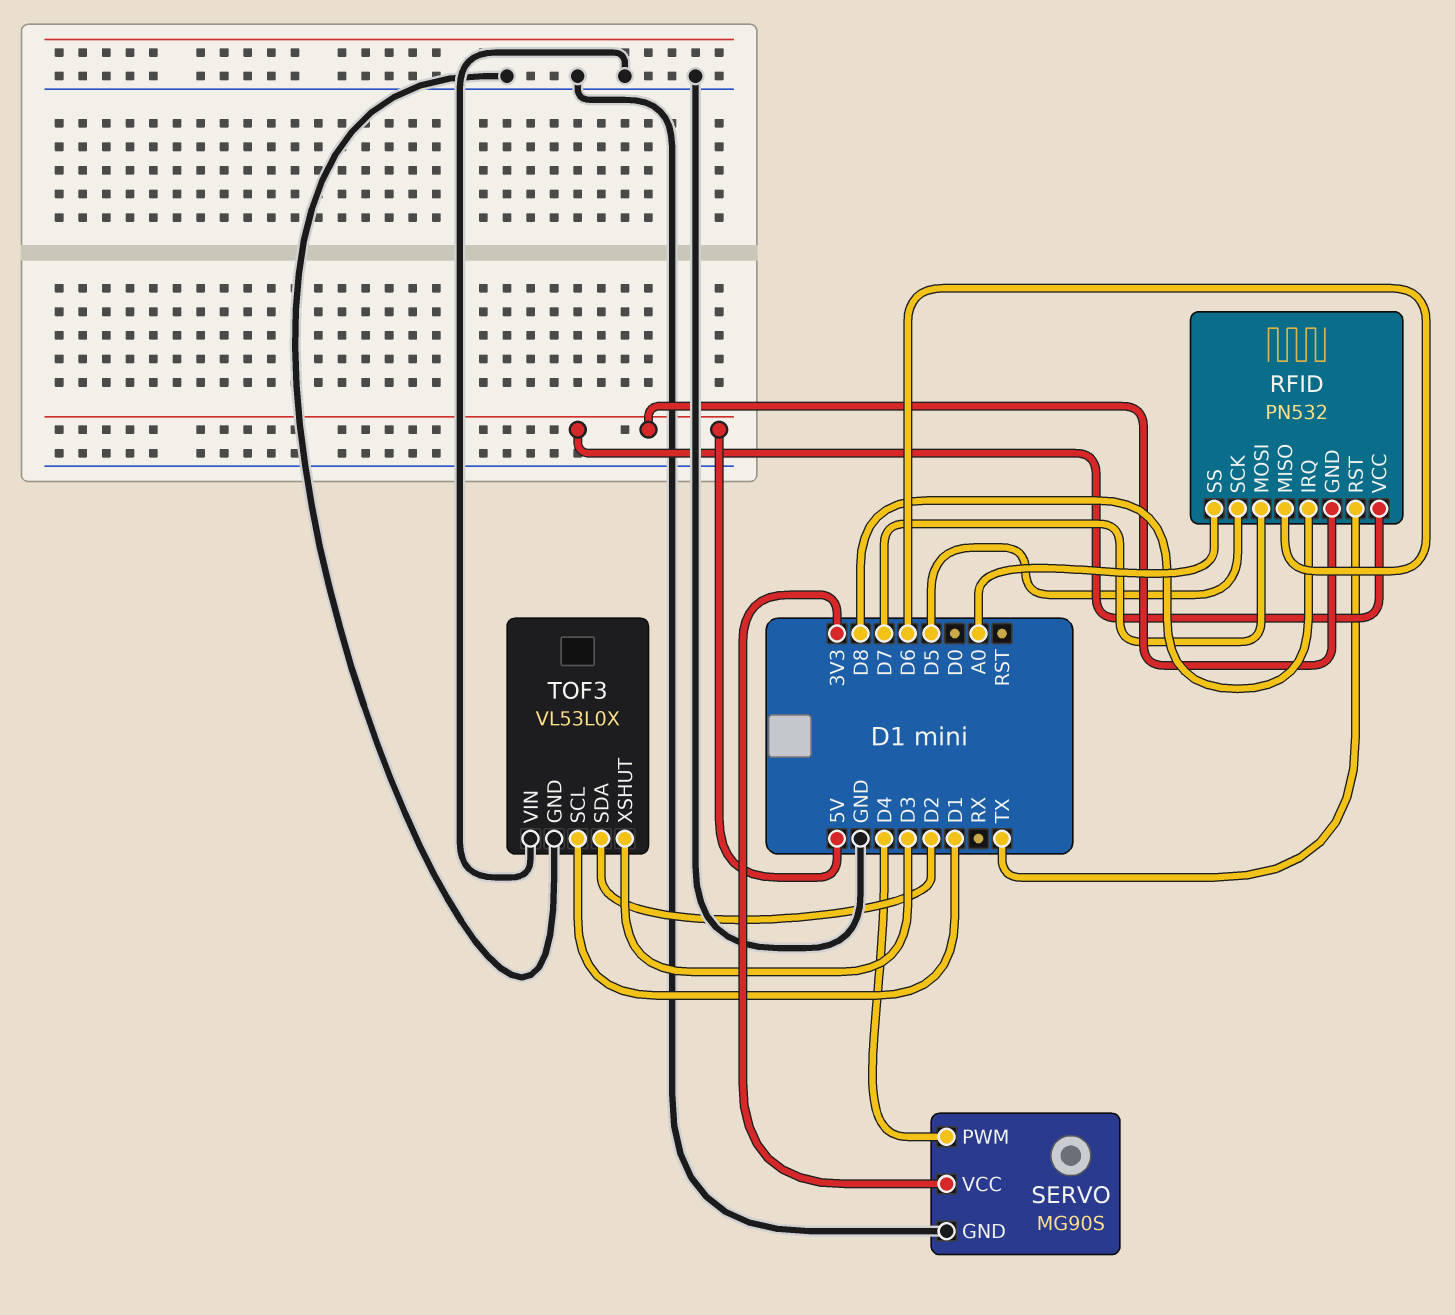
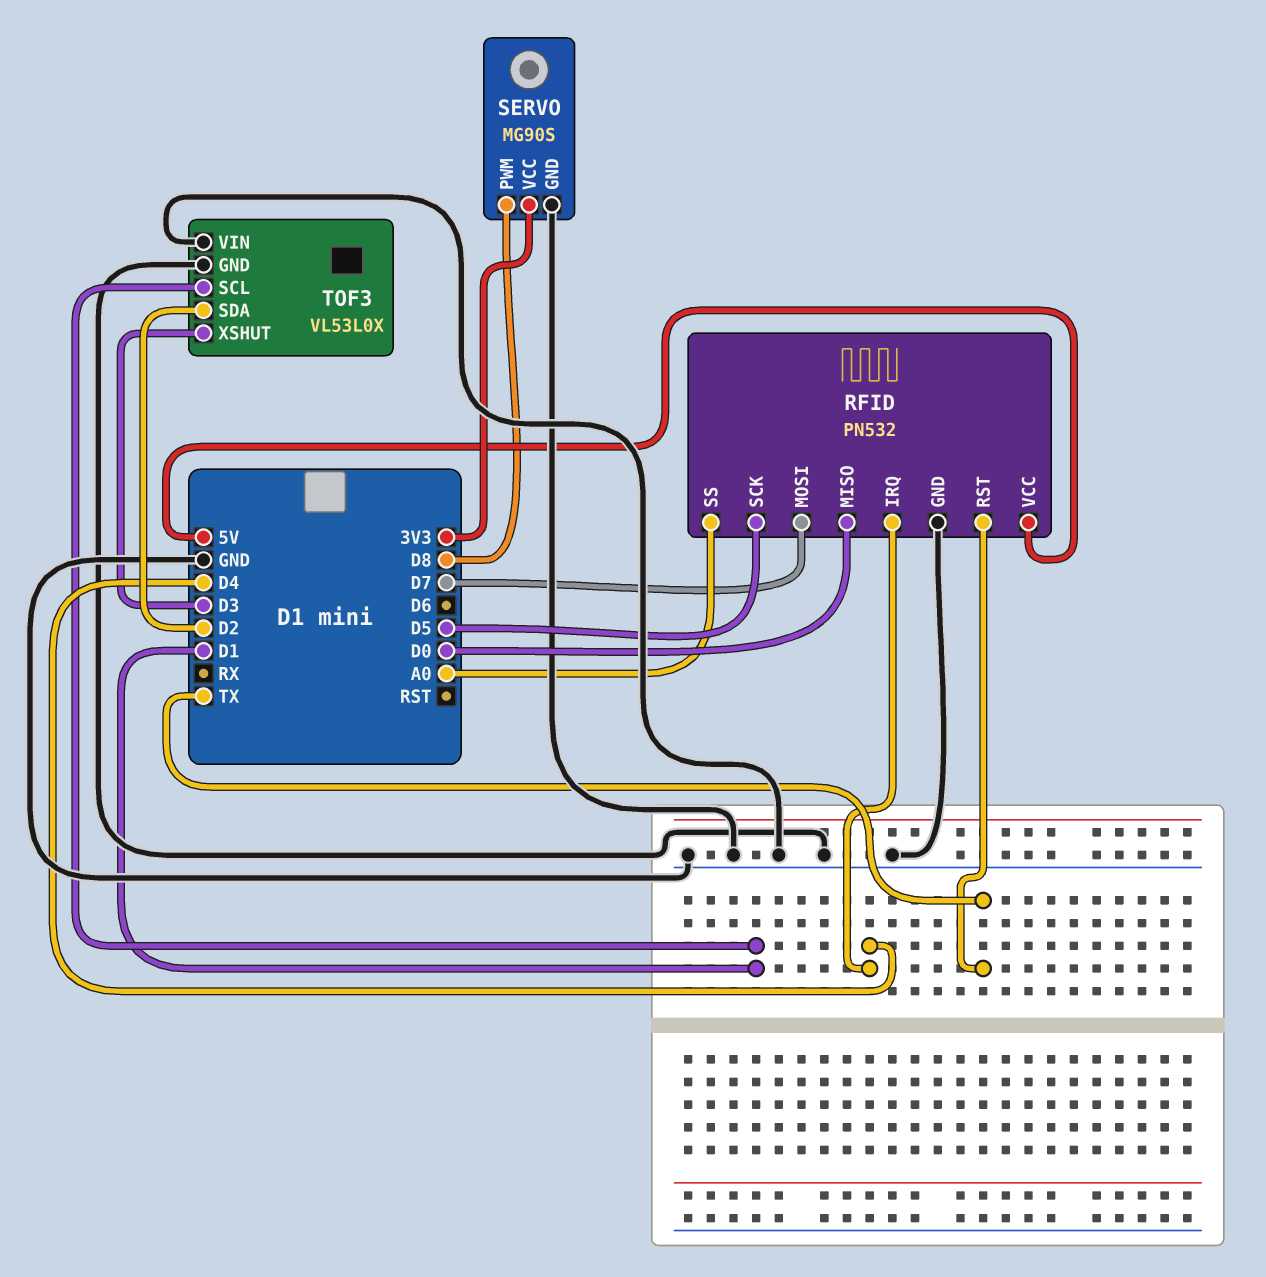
RFID pin GND: 5V -> GND
RFID pin IRQ: D8 -> D4
RFID pin MISO: D6 -> D0
SERVO pin PWM: D4 -> D8

